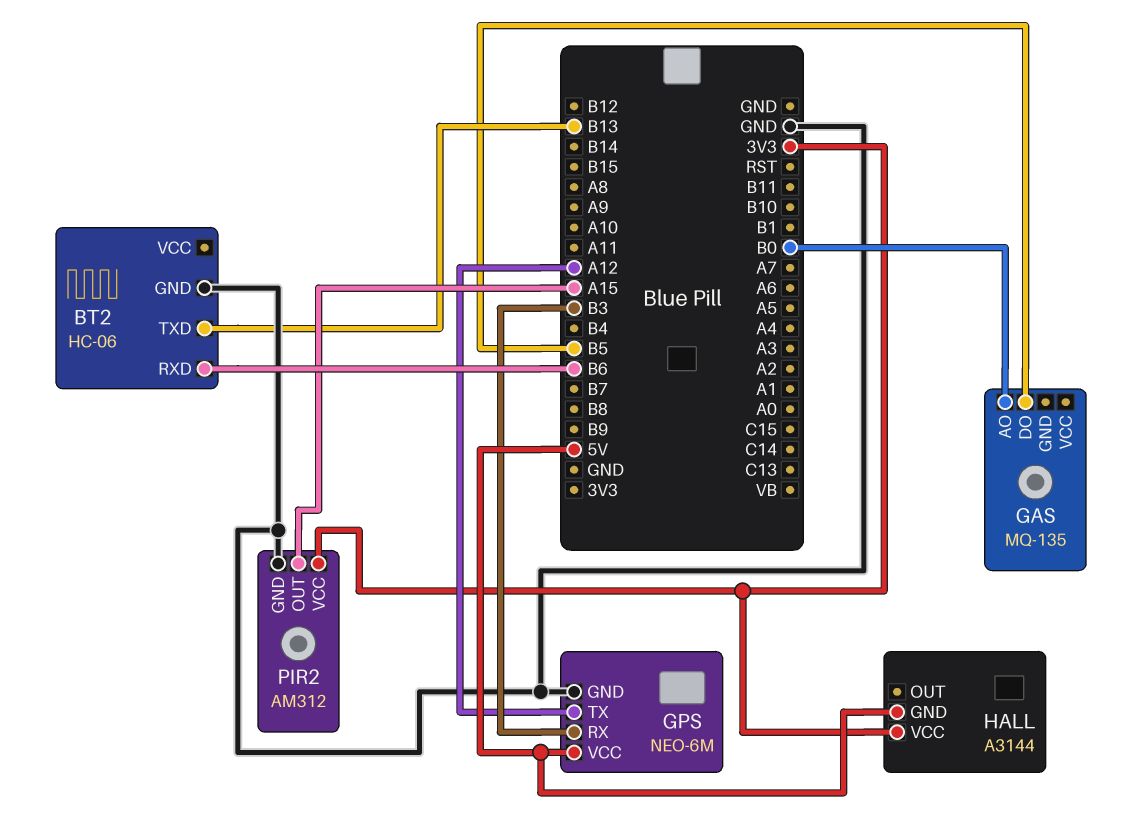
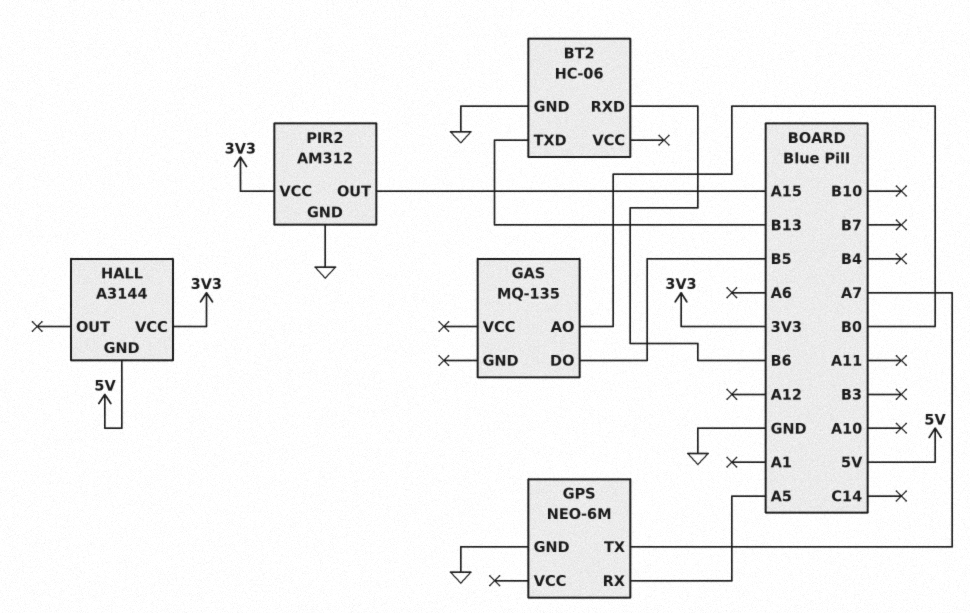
GPS pin RX: B3 -> A5
GPS pin TX: A12 -> A7
GPS pin VCC: 5V -> none

